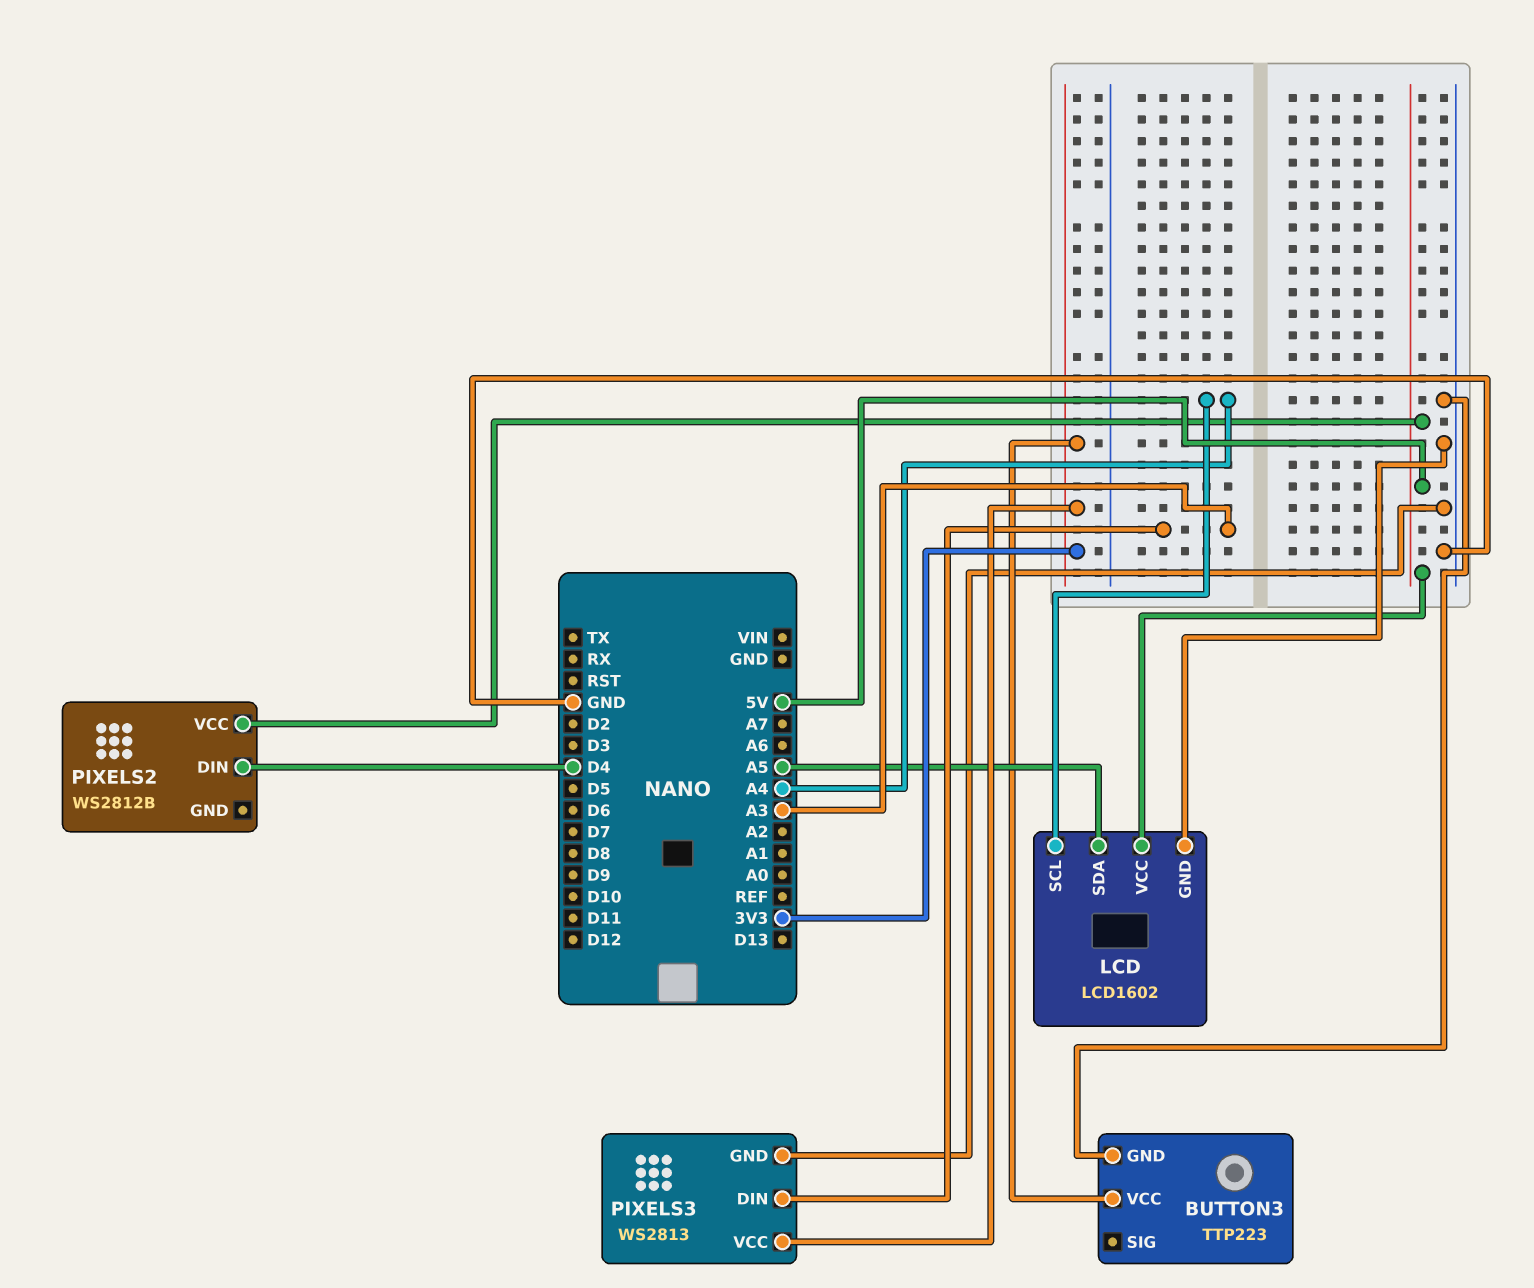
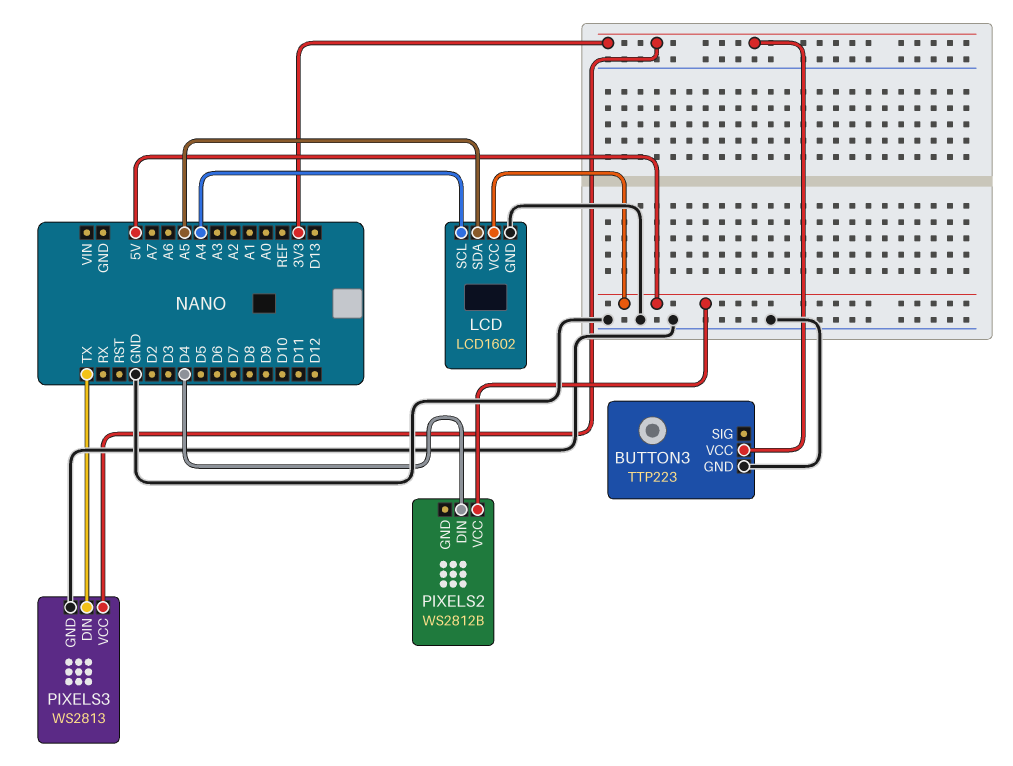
PIXELS3 pin DIN: A3 -> TX

